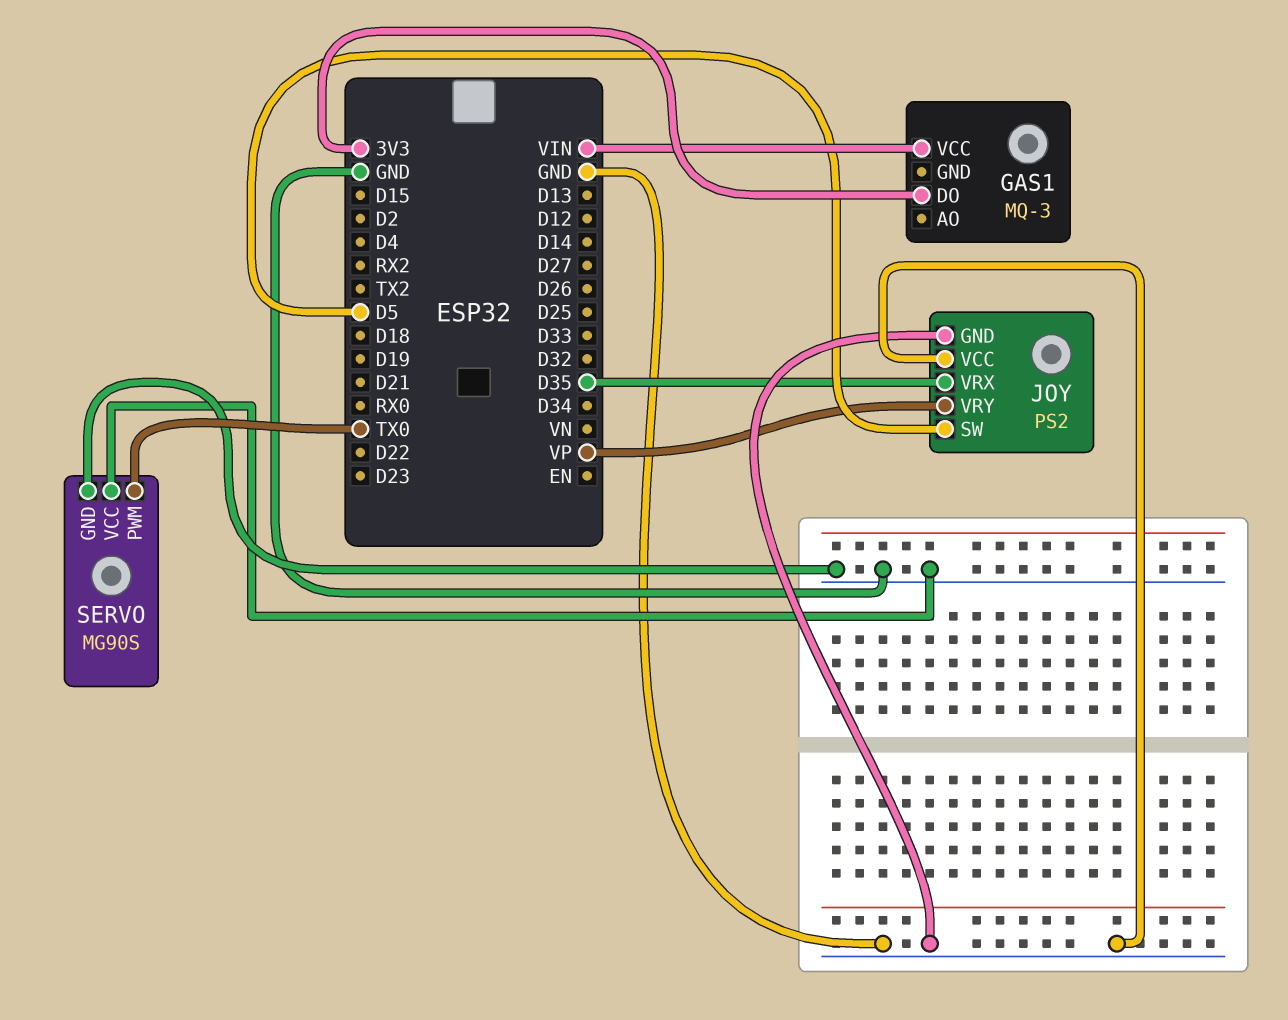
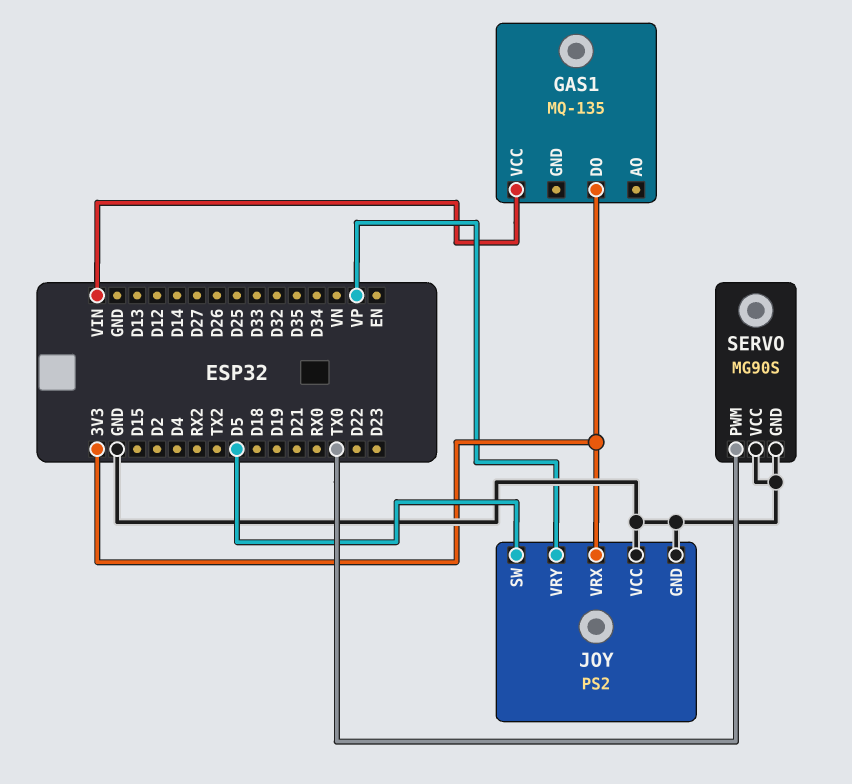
GAS1: MQ-3 -> MQ-135
JOY pin VRX: D35 -> 3V3

